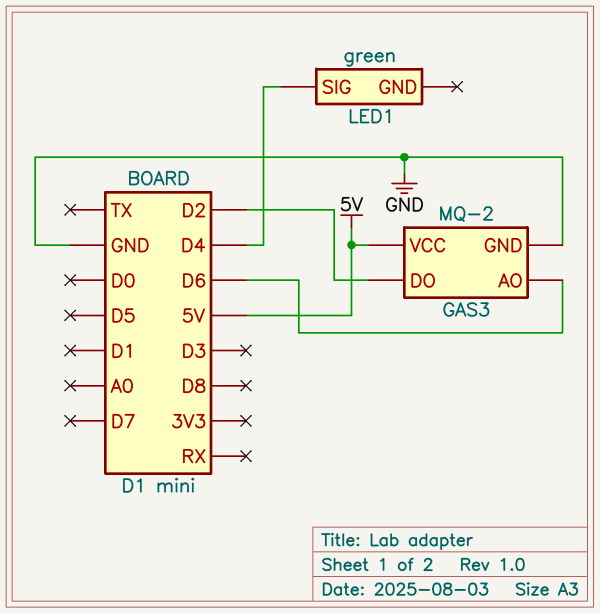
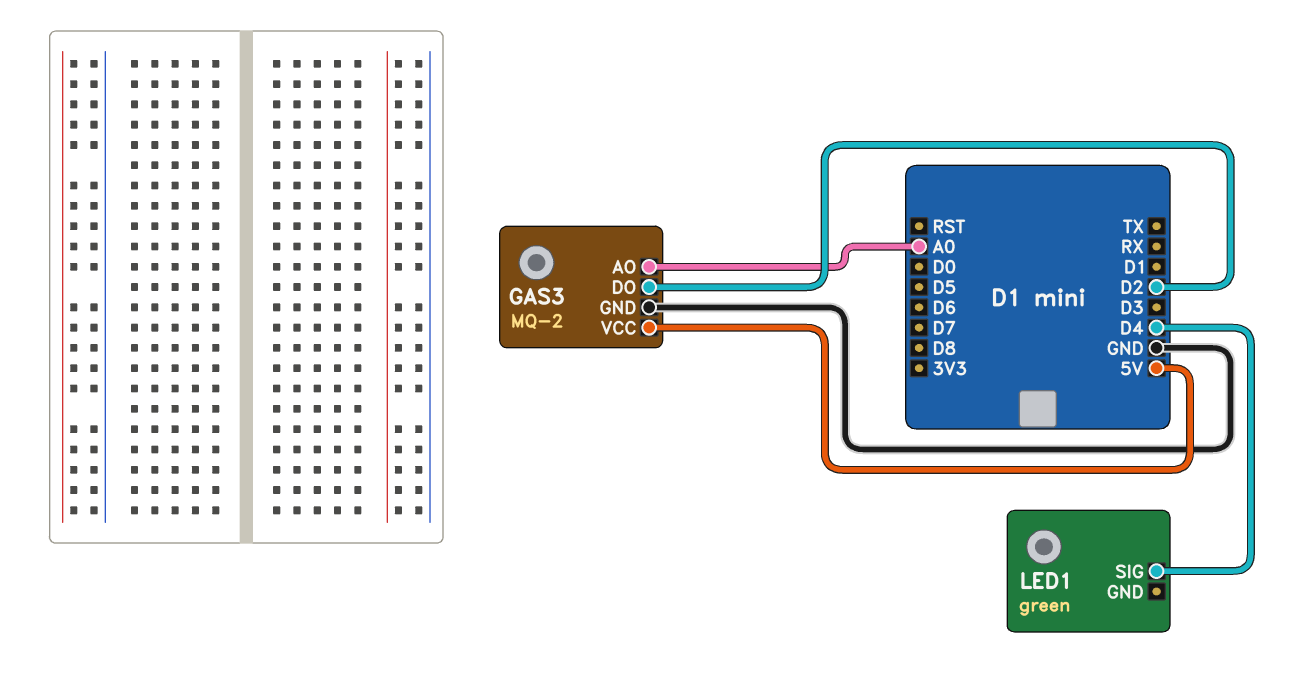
GAS3 pin AO: D6 -> A0

